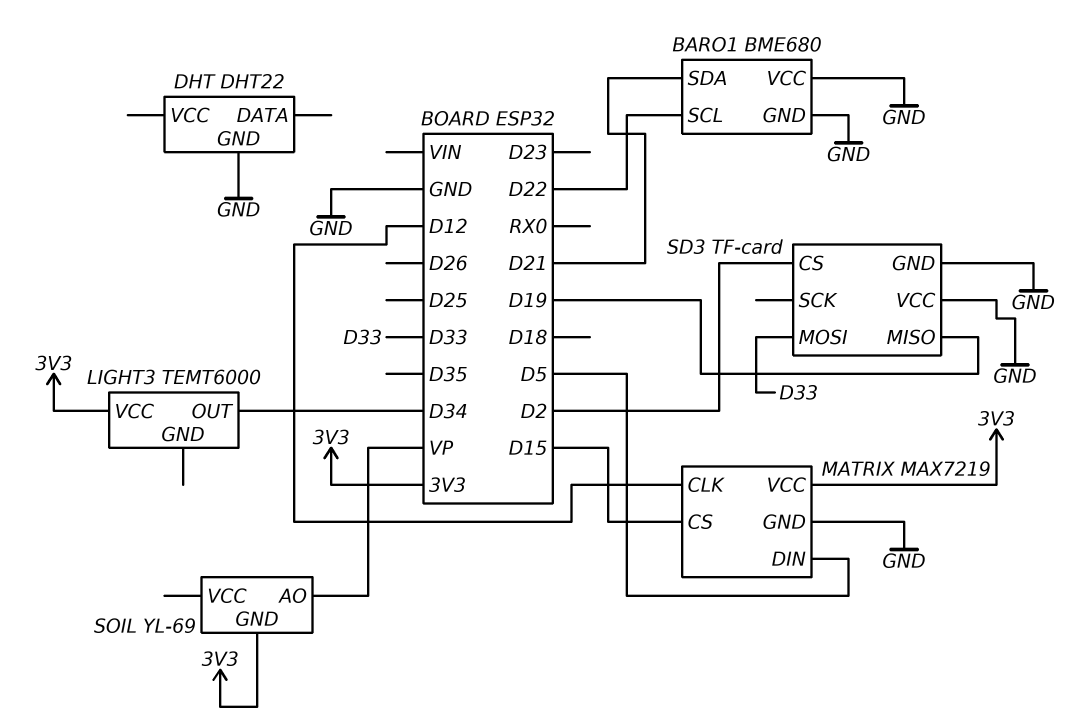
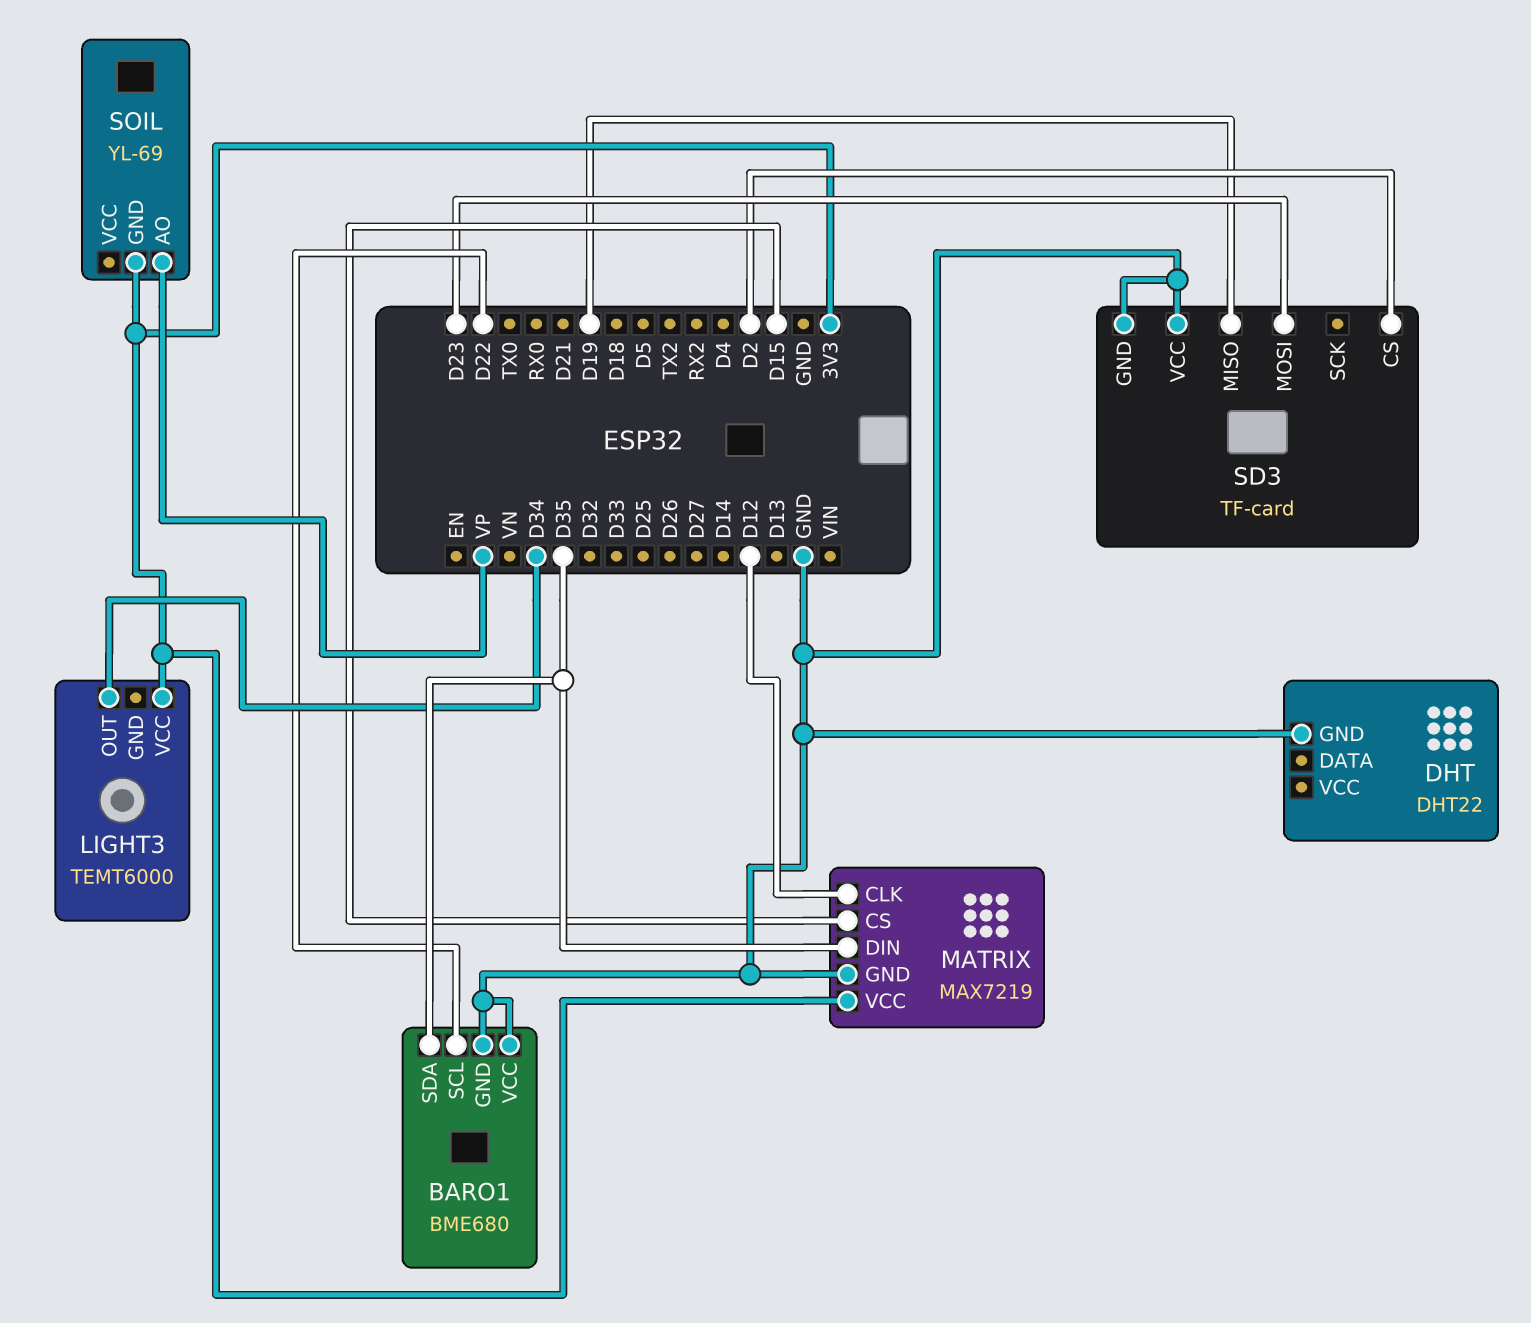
BARO1 pin SDA: D21 -> D35
MATRIX pin DIN: D5 -> D35
SD3 pin MOSI: D33 -> D23

